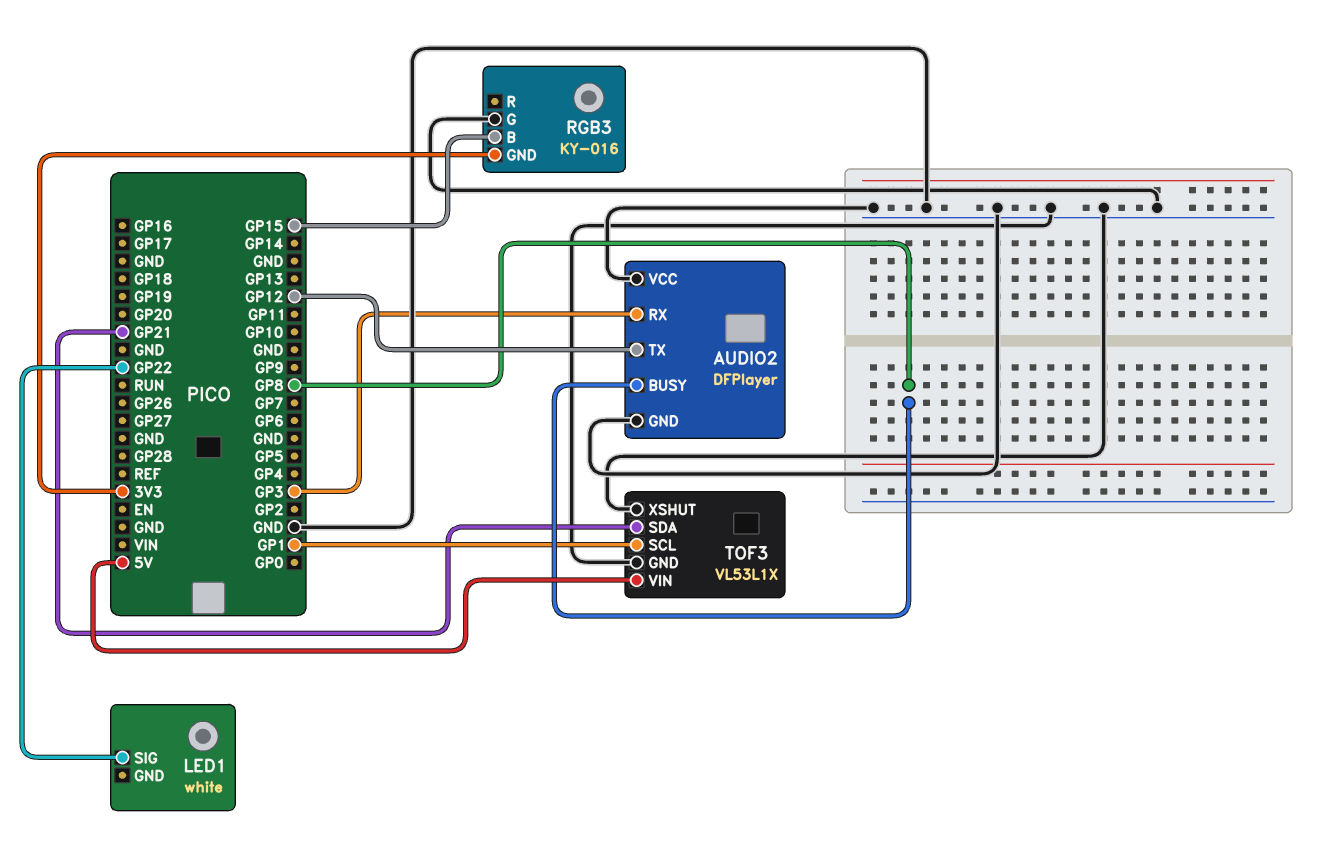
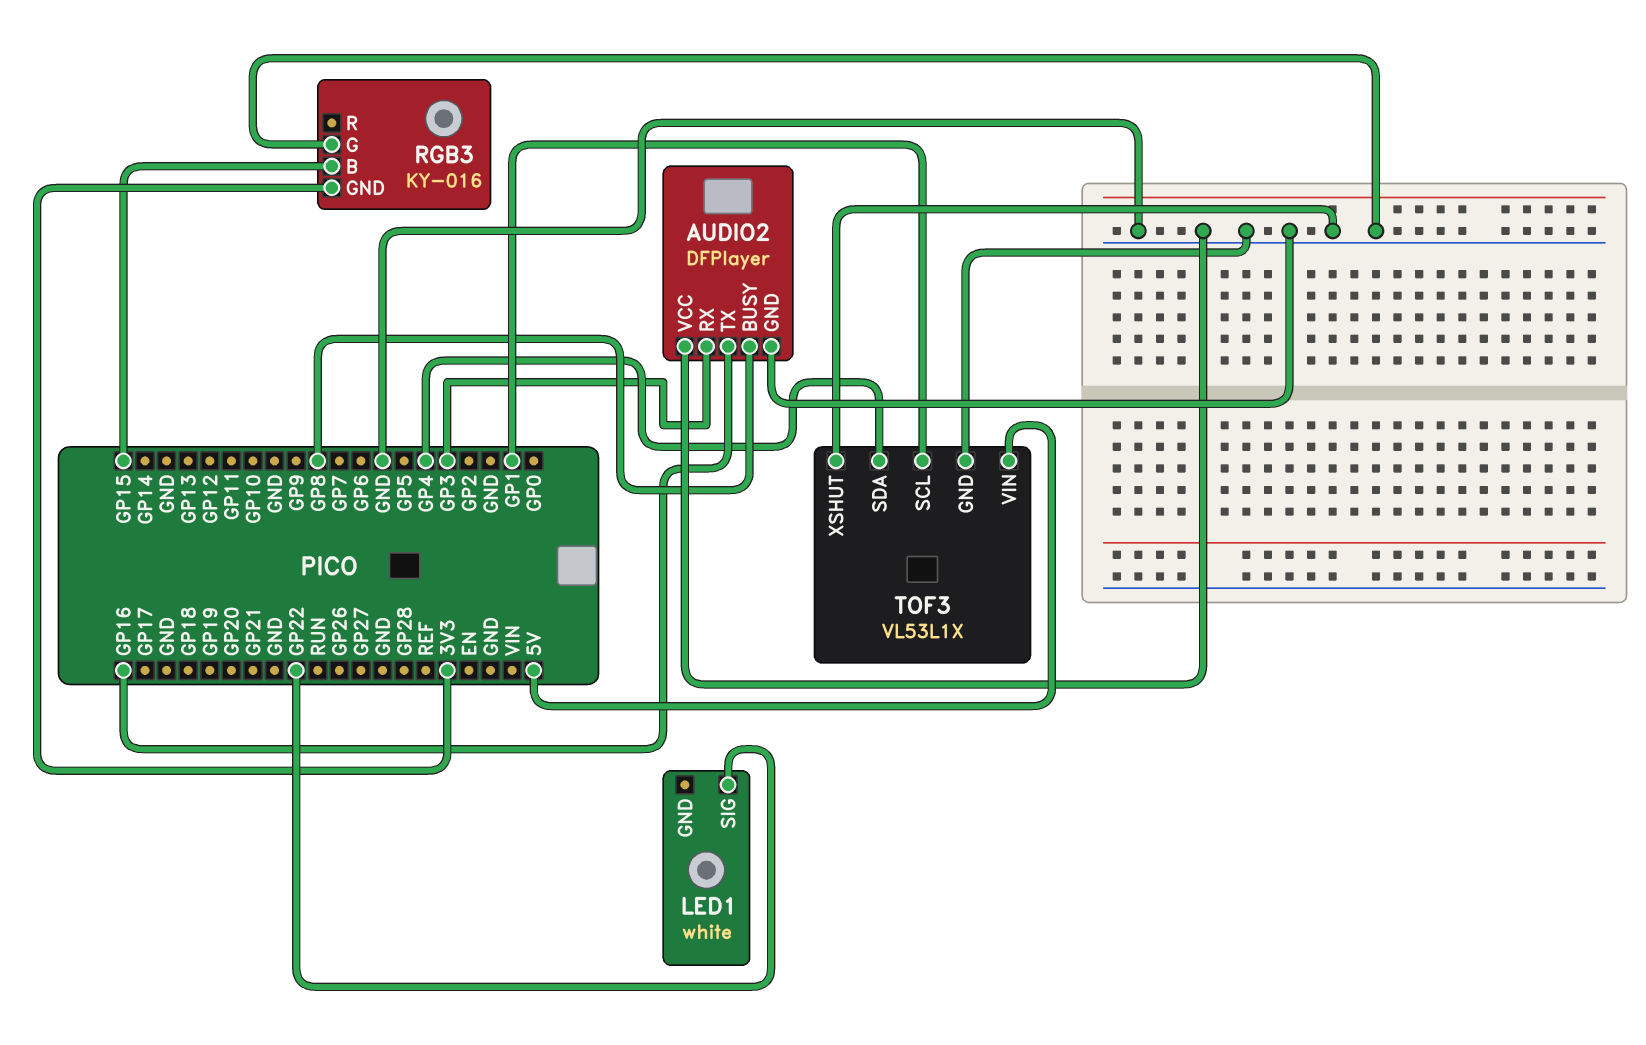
AUDIO2 pin TX: GP12 -> GP16
TOF3 pin SDA: GP21 -> GP4

